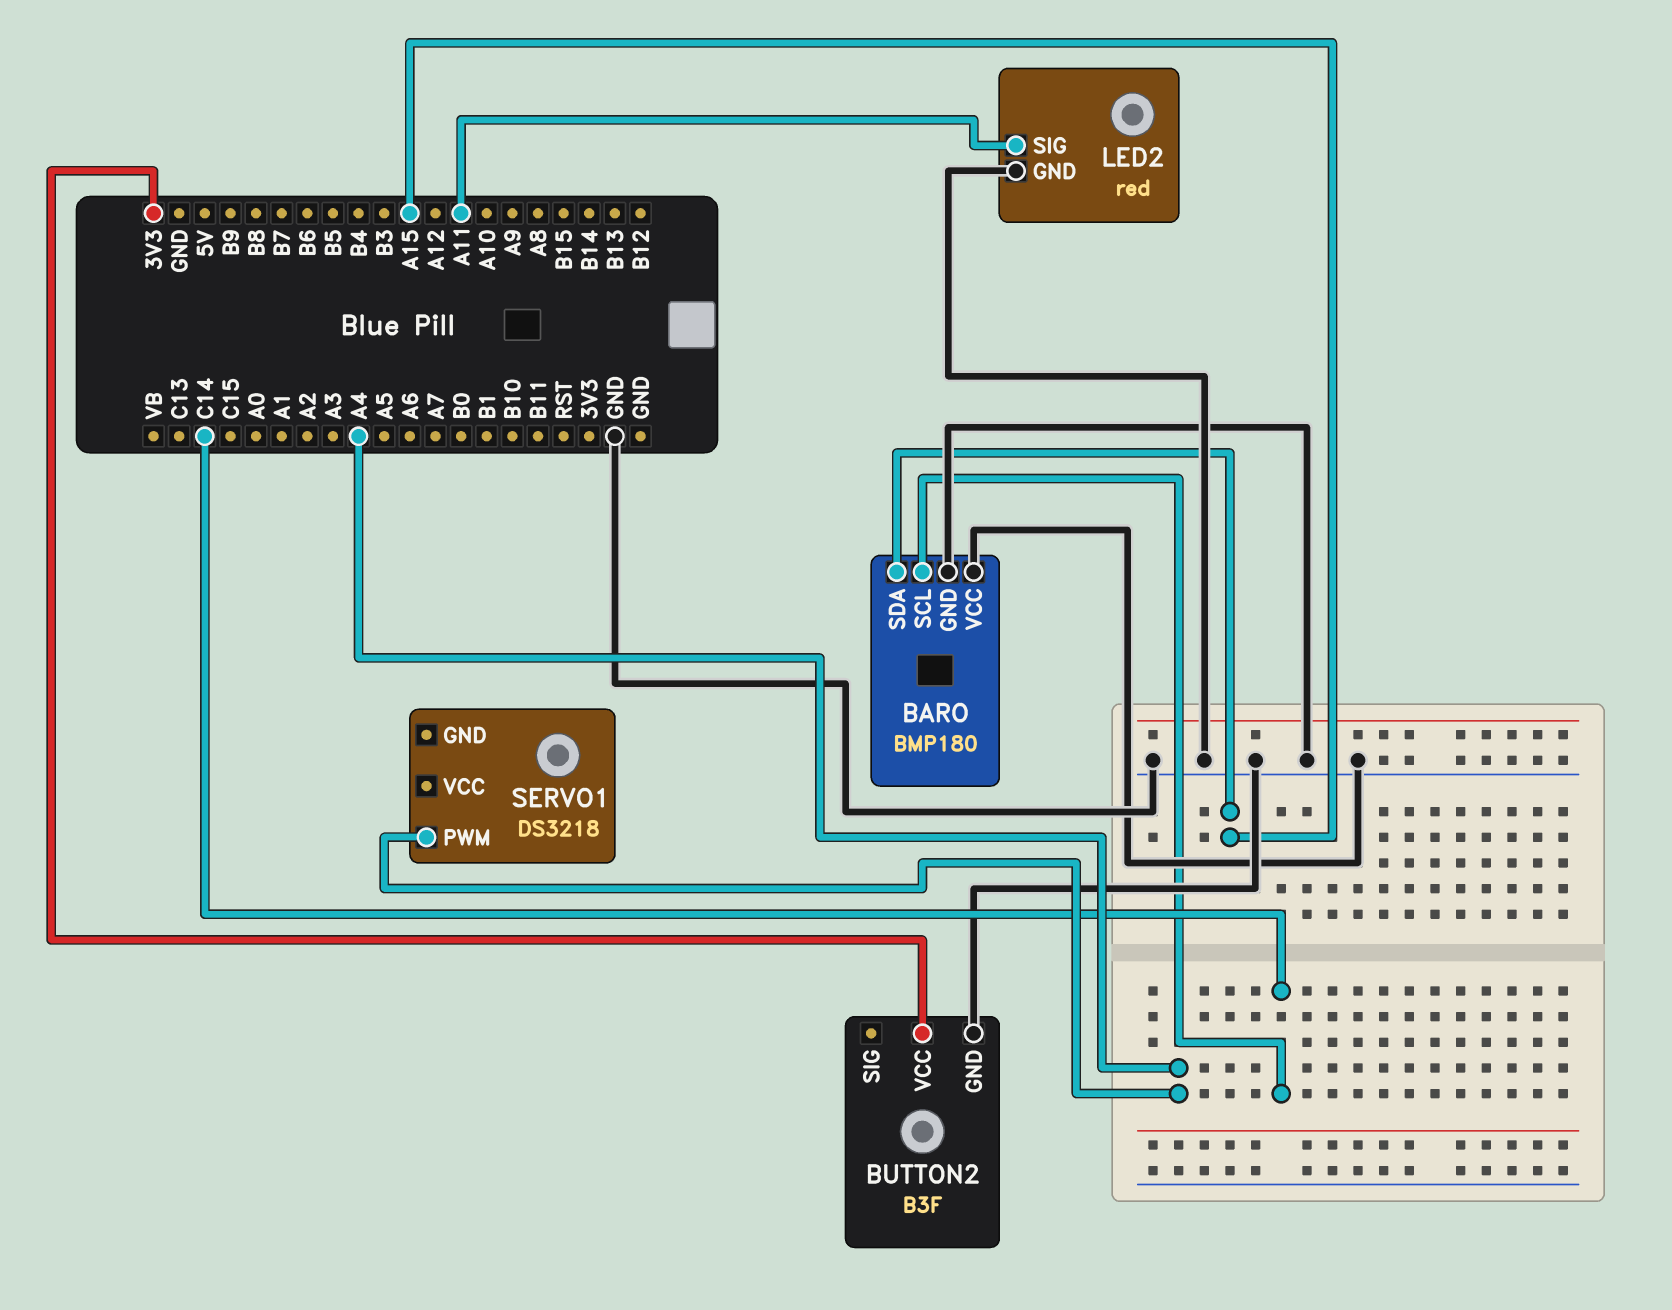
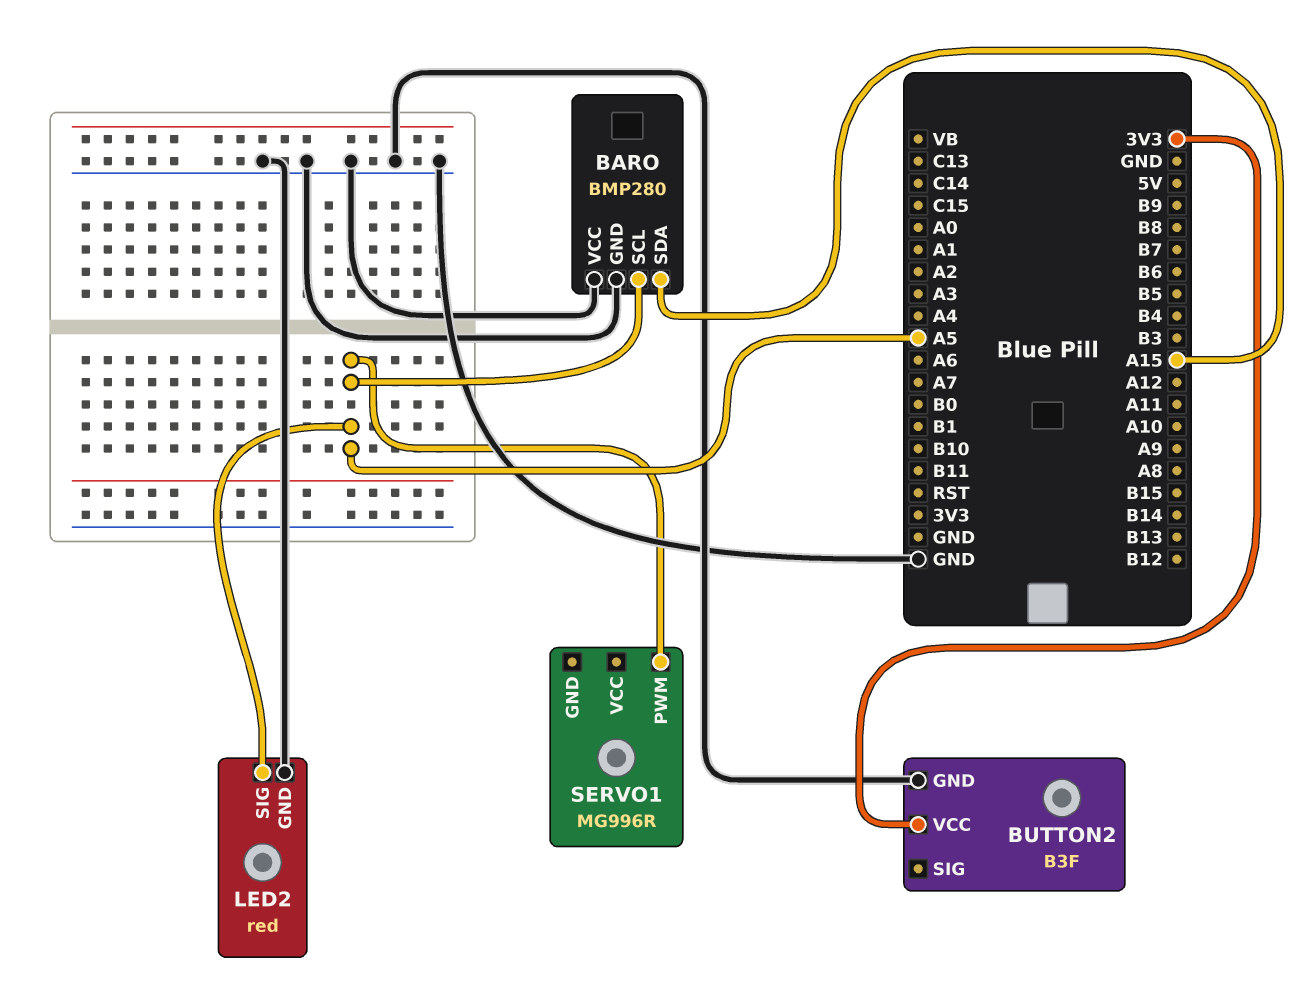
BARO: BMP180 -> BMP280
BARO pin SCL: C14 -> A5
LED2 pin SIG: A11 -> A5
SERVO1: DS3218 -> MG996R
SERVO1 pin PWM: A4 -> A5

